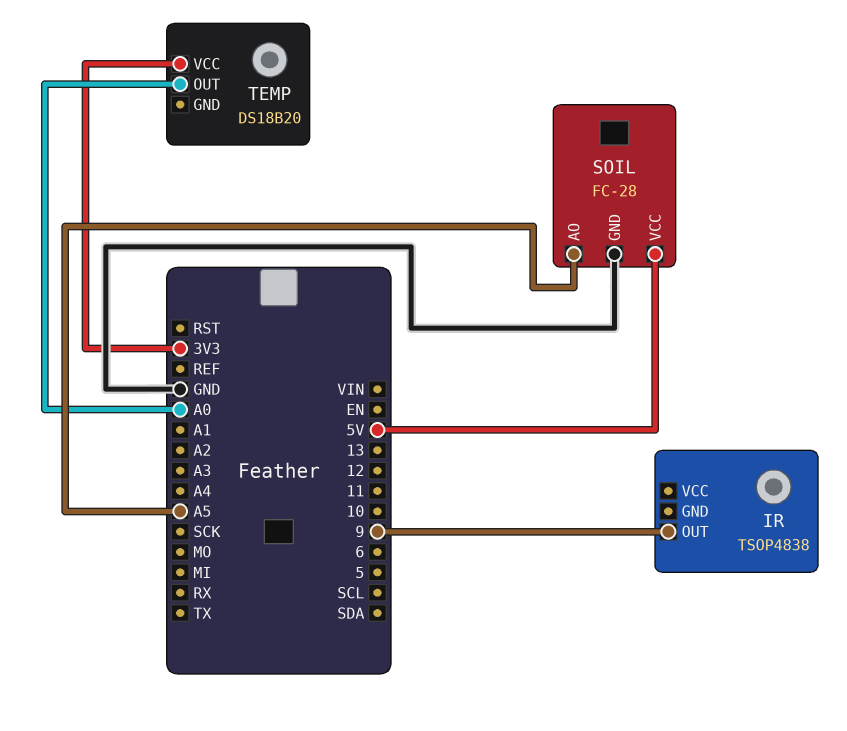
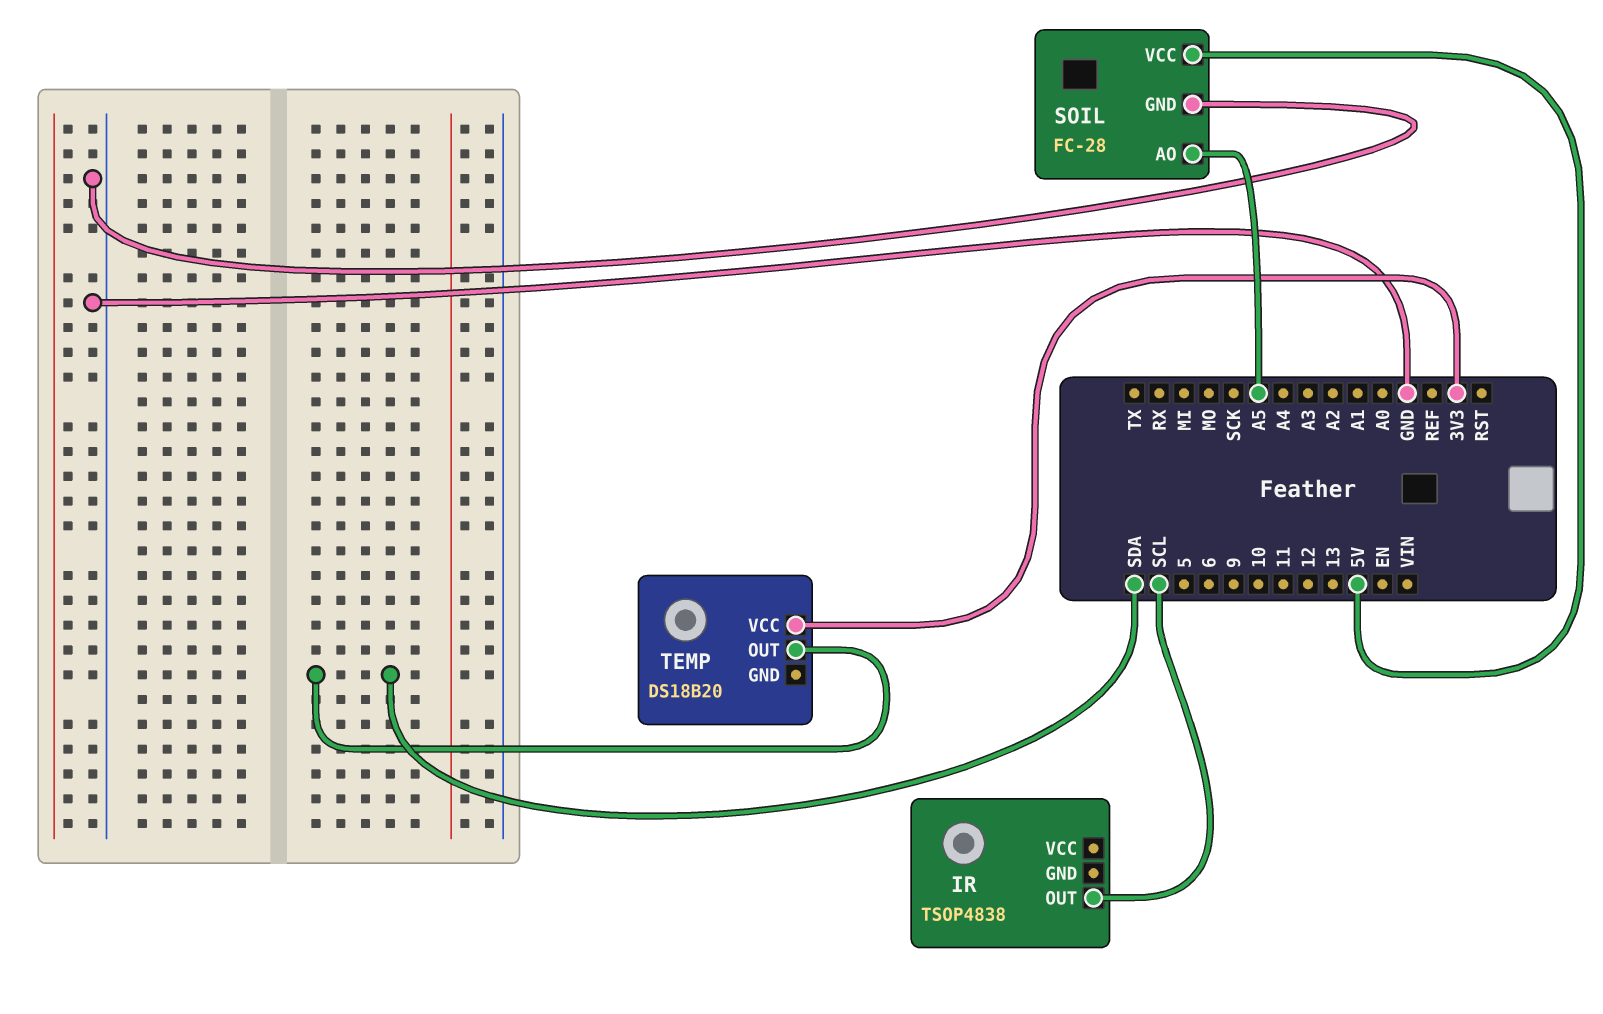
IR pin OUT: 9 -> SCL
TEMP pin OUT: A0 -> SDA

